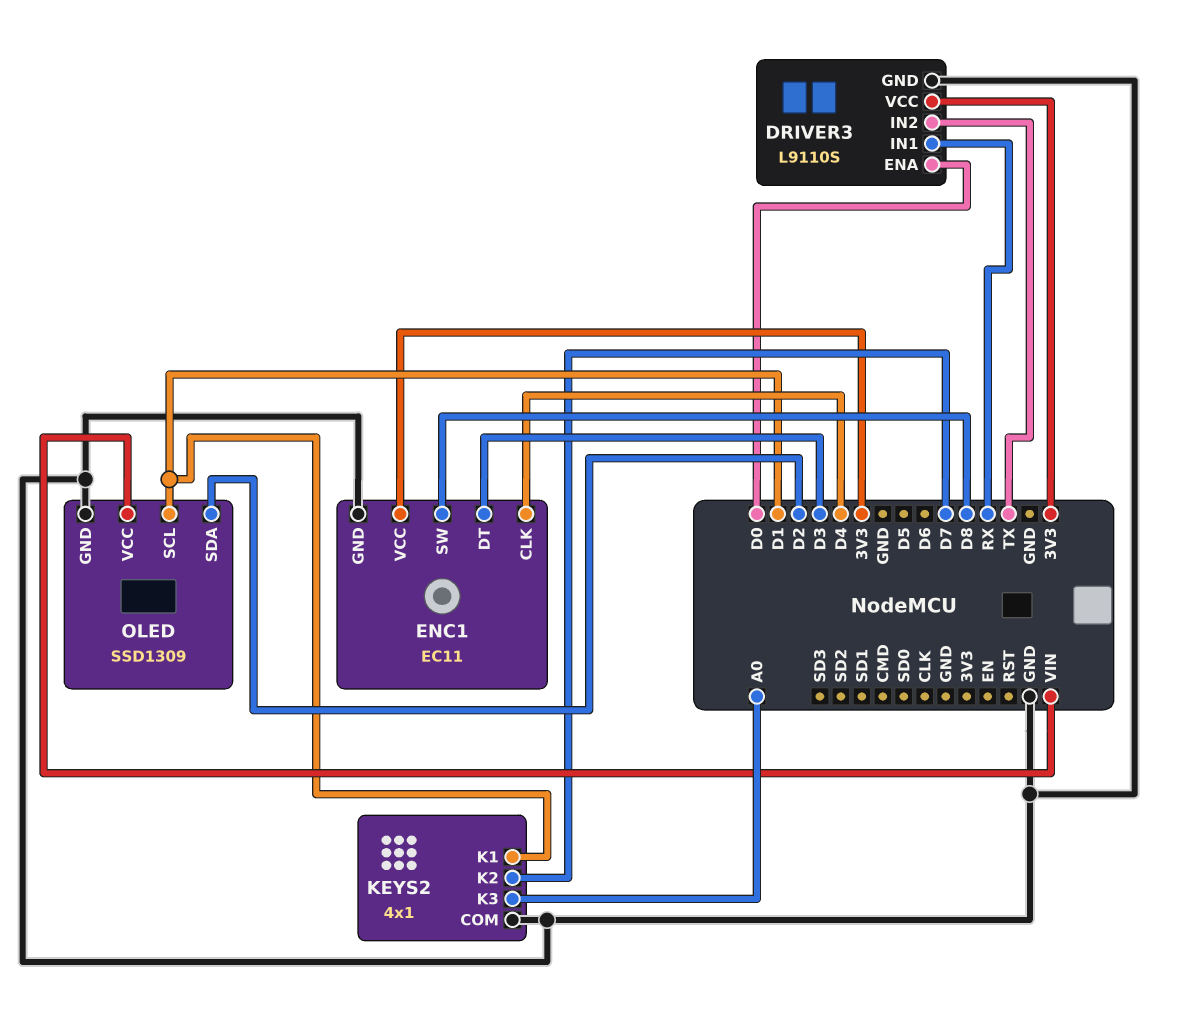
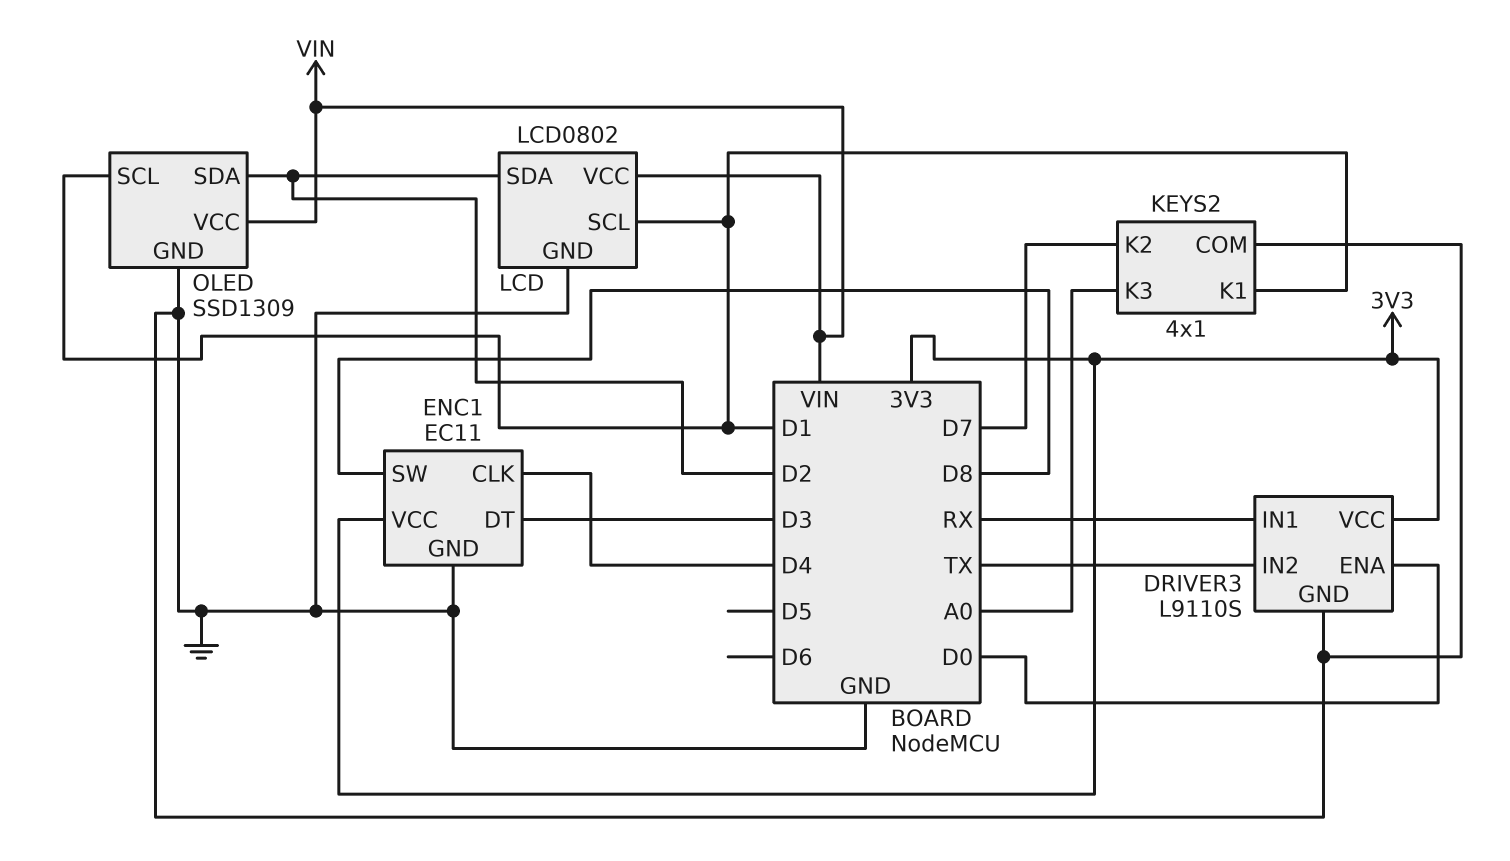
LCD: none -> LCD0802
LCD pin GND: none -> GND
LCD pin SCL: none -> D1
LCD pin SDA: none -> D2
LCD pin VCC: none -> VIN

